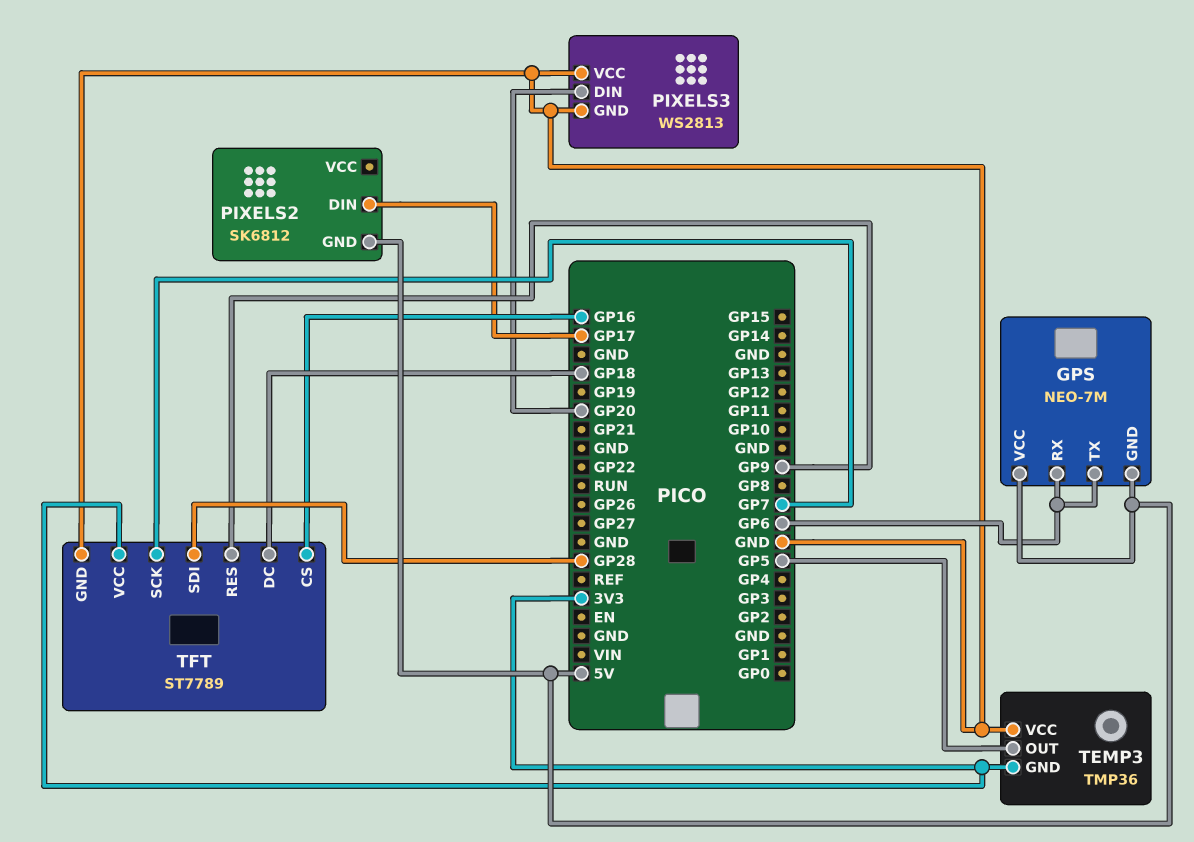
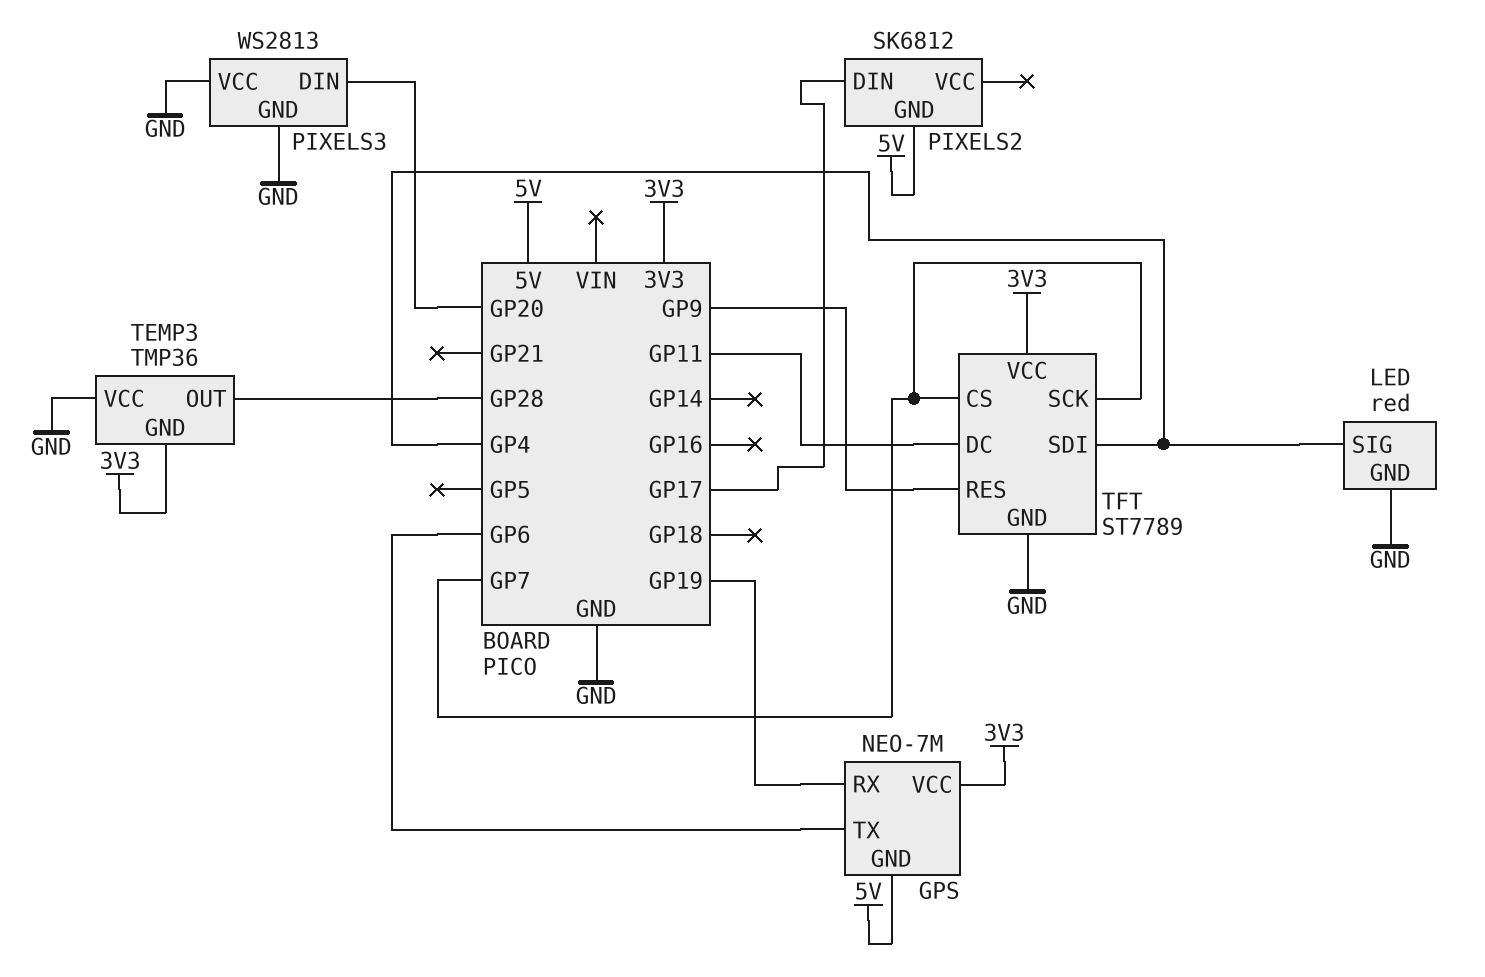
GPS pin RX: GP6 -> GP19
GPS pin VCC: 5V -> 3V3
LED: none -> red
LED pin GND: none -> GND
LED pin SIG: none -> GP4
TEMP3 pin OUT: GP5 -> GP28
TFT pin CS: GP16 -> GP7
TFT pin DC: GP18 -> GP11
TFT pin SDI: GP28 -> GP4

